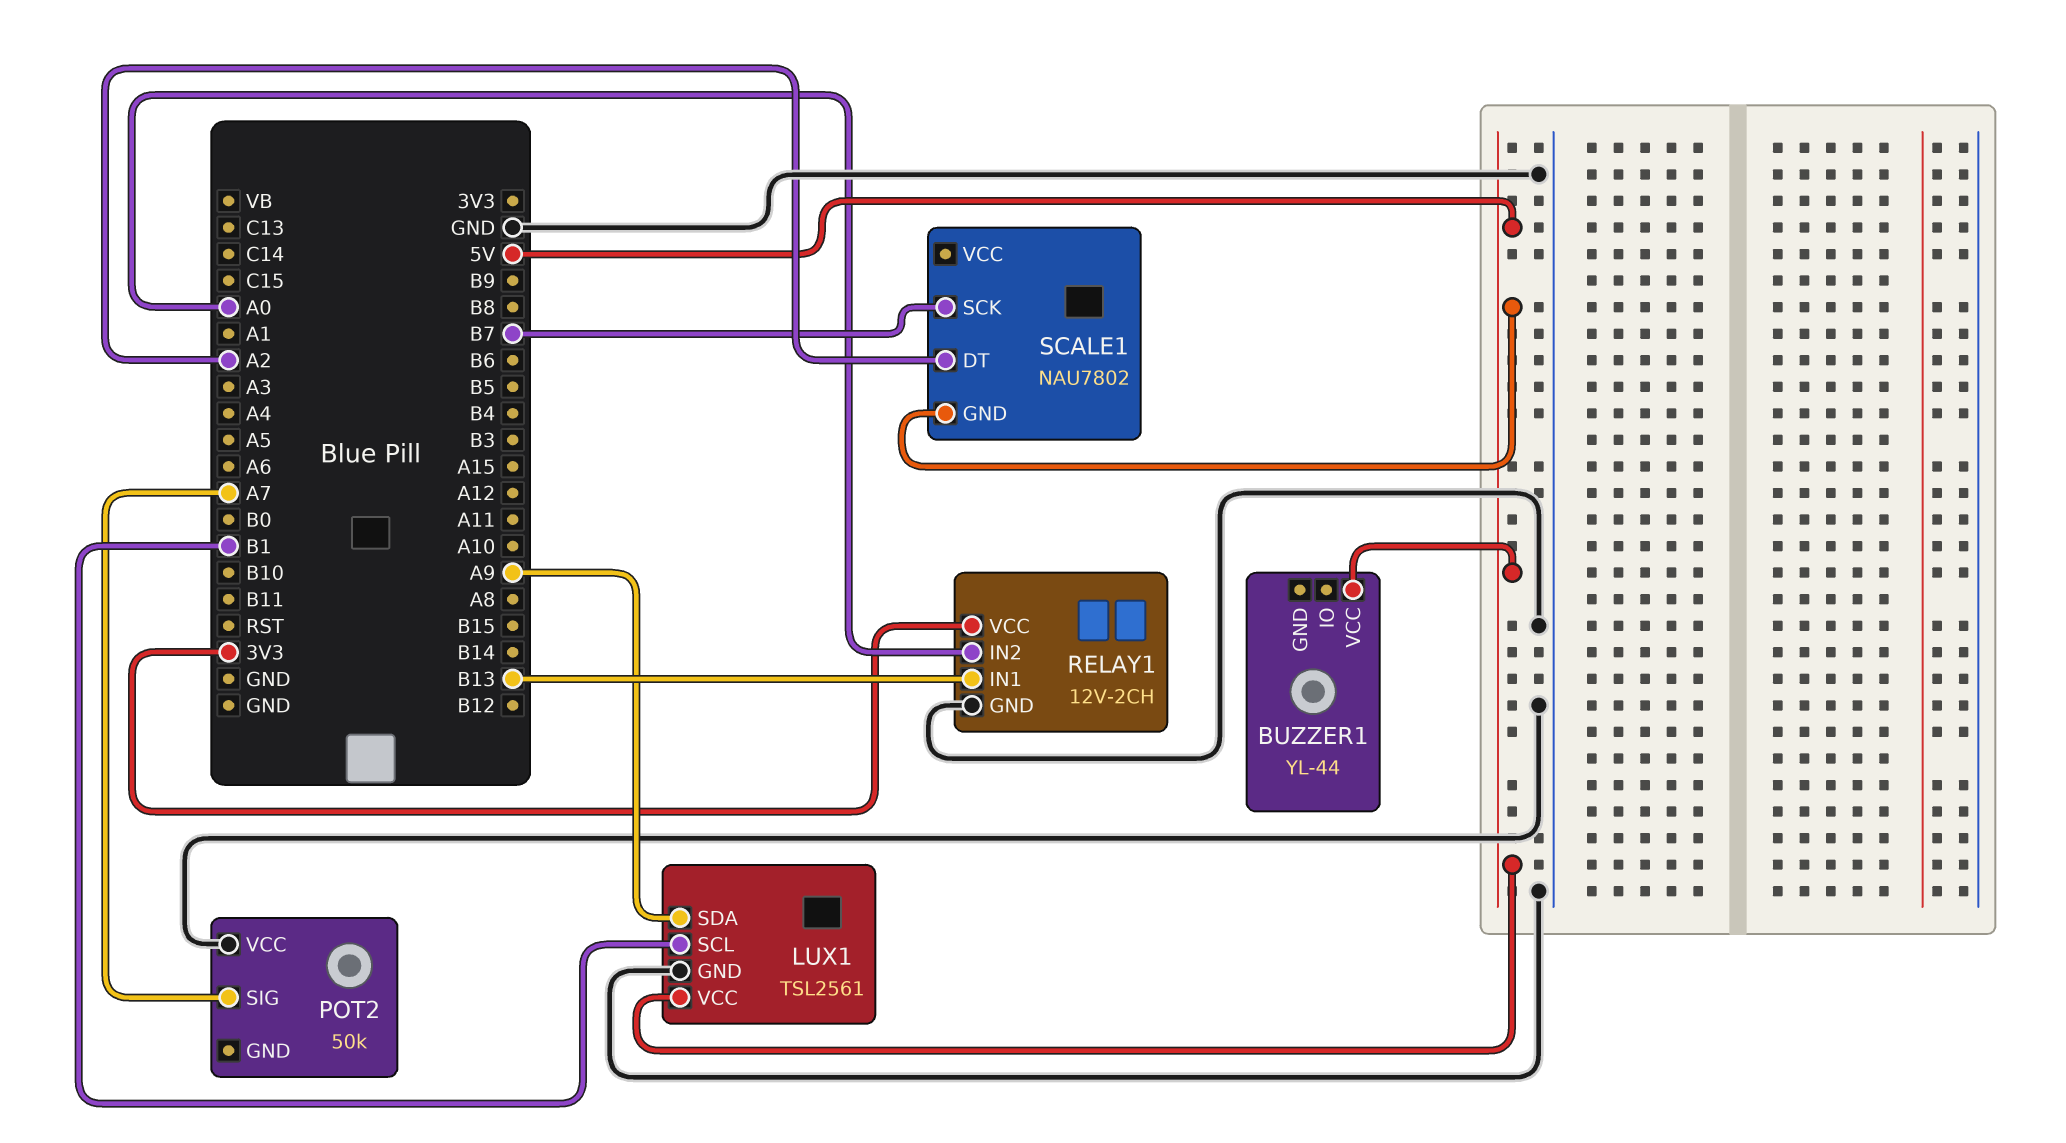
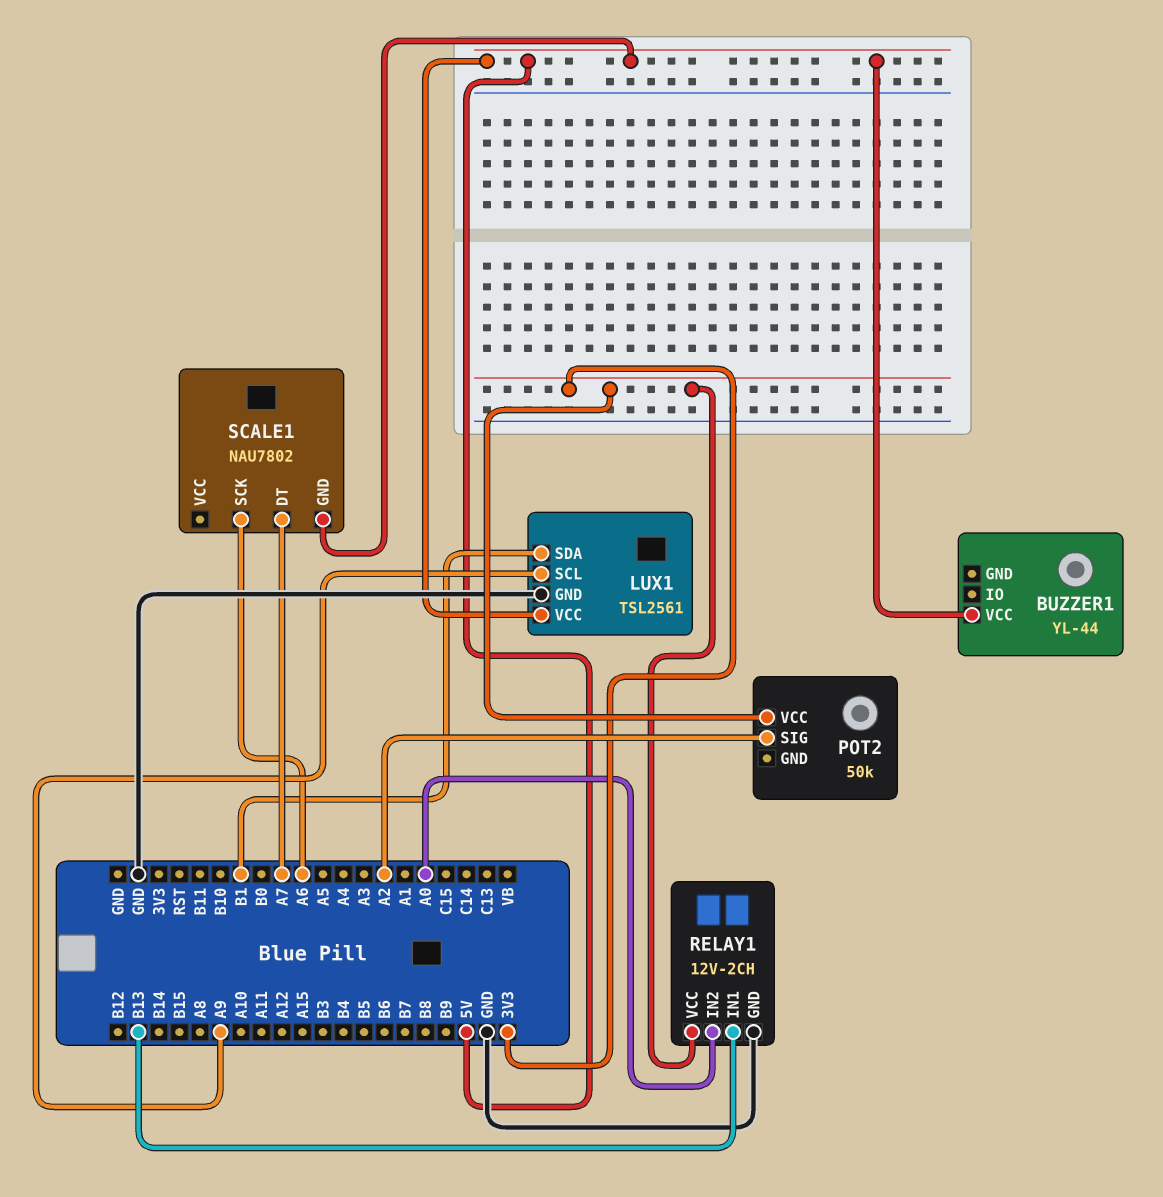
LUX1 pin SCL: B1 -> A9
LUX1 pin SDA: A9 -> B1
POT2 pin SIG: A7 -> A2
POT2 pin VCC: GND -> 3V3
SCALE1 pin DT: A2 -> A7
SCALE1 pin SCK: B7 -> A6

